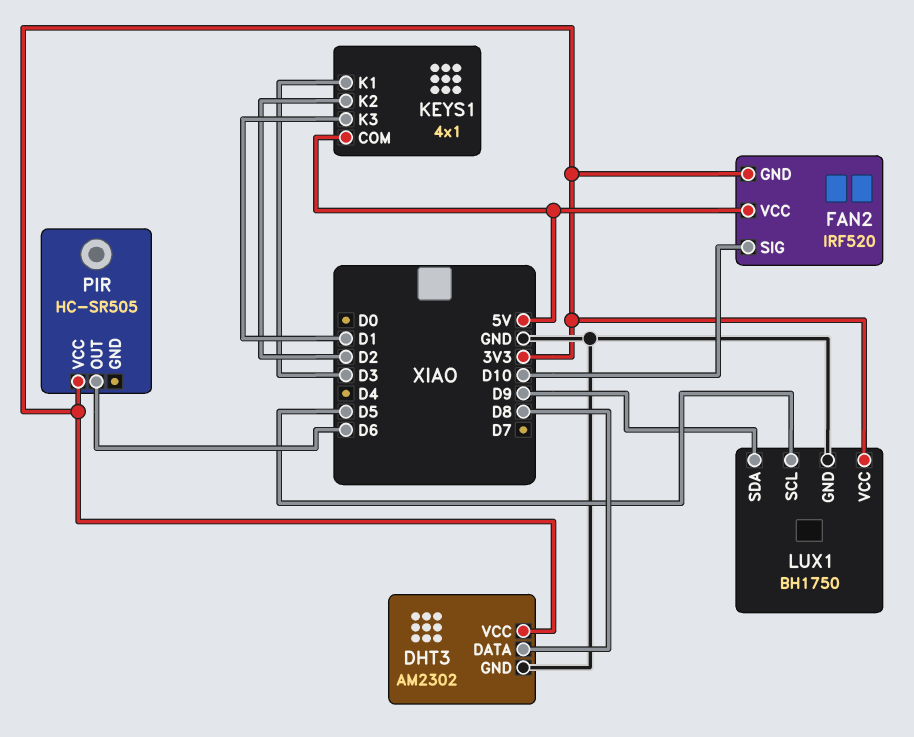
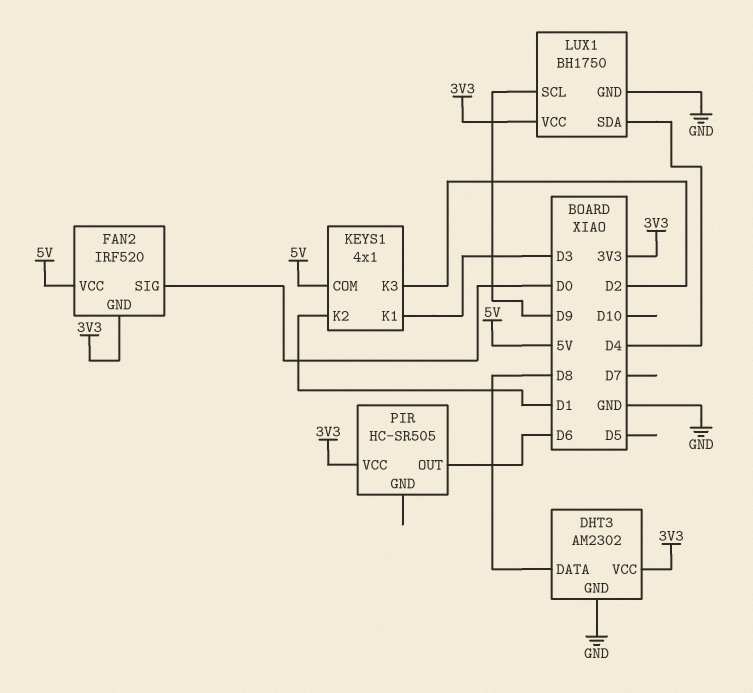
FAN2 pin SIG: D10 -> D0
KEYS1 pin K2: D2 -> D1
KEYS1 pin K3: D1 -> D2
LUX1 pin SCL: D5 -> D9
LUX1 pin SDA: D9 -> D4

